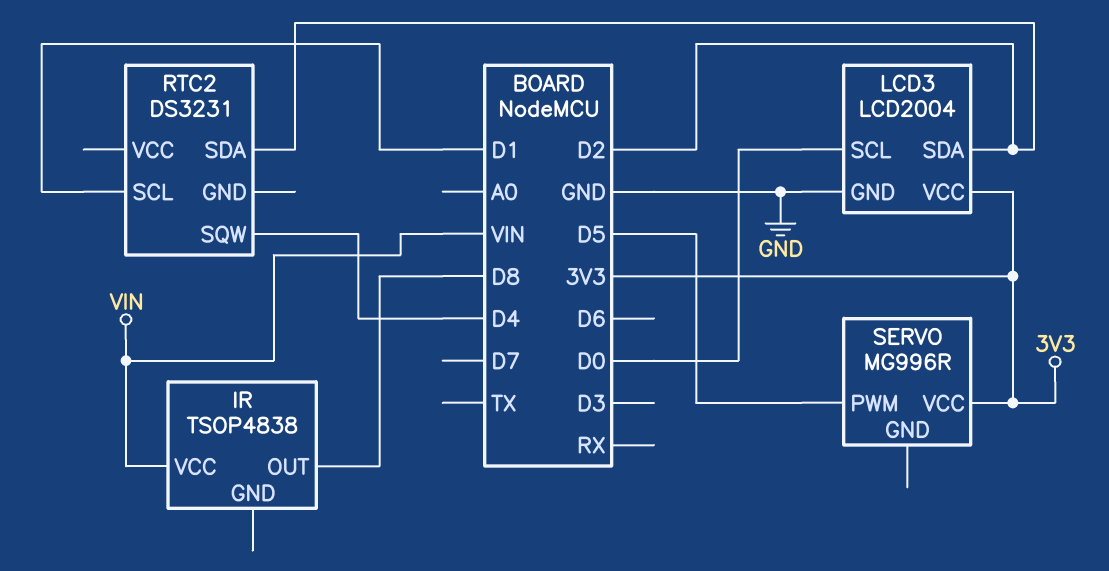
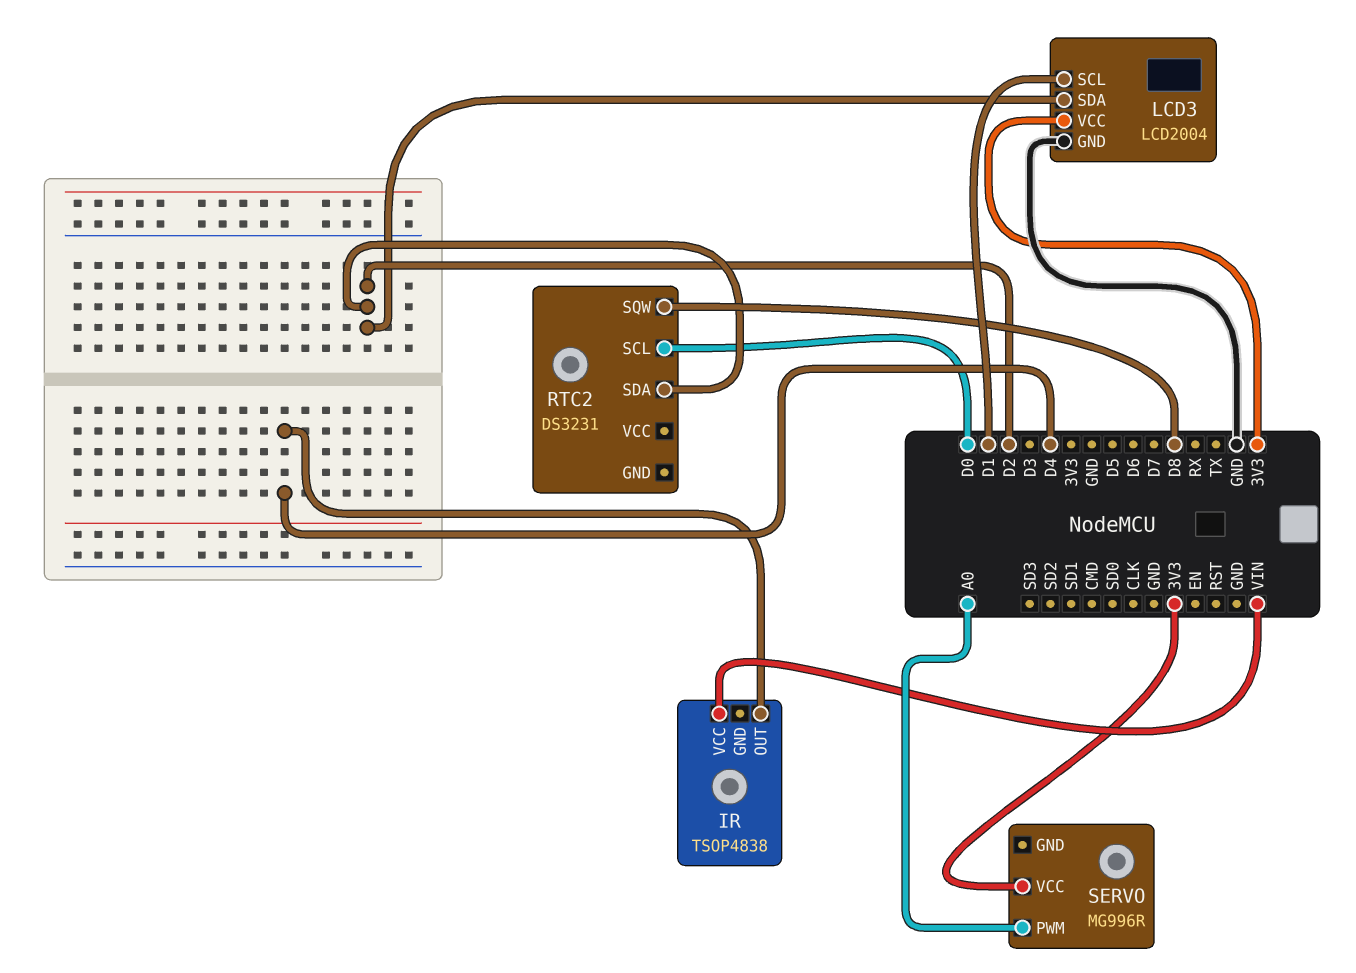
IR pin OUT: D8 -> D4
LCD3 pin SCL: D0 -> D1
RTC2 pin SCL: D1 -> D0
RTC2 pin SQW: D4 -> D8
SERVO pin PWM: D5 -> A0

